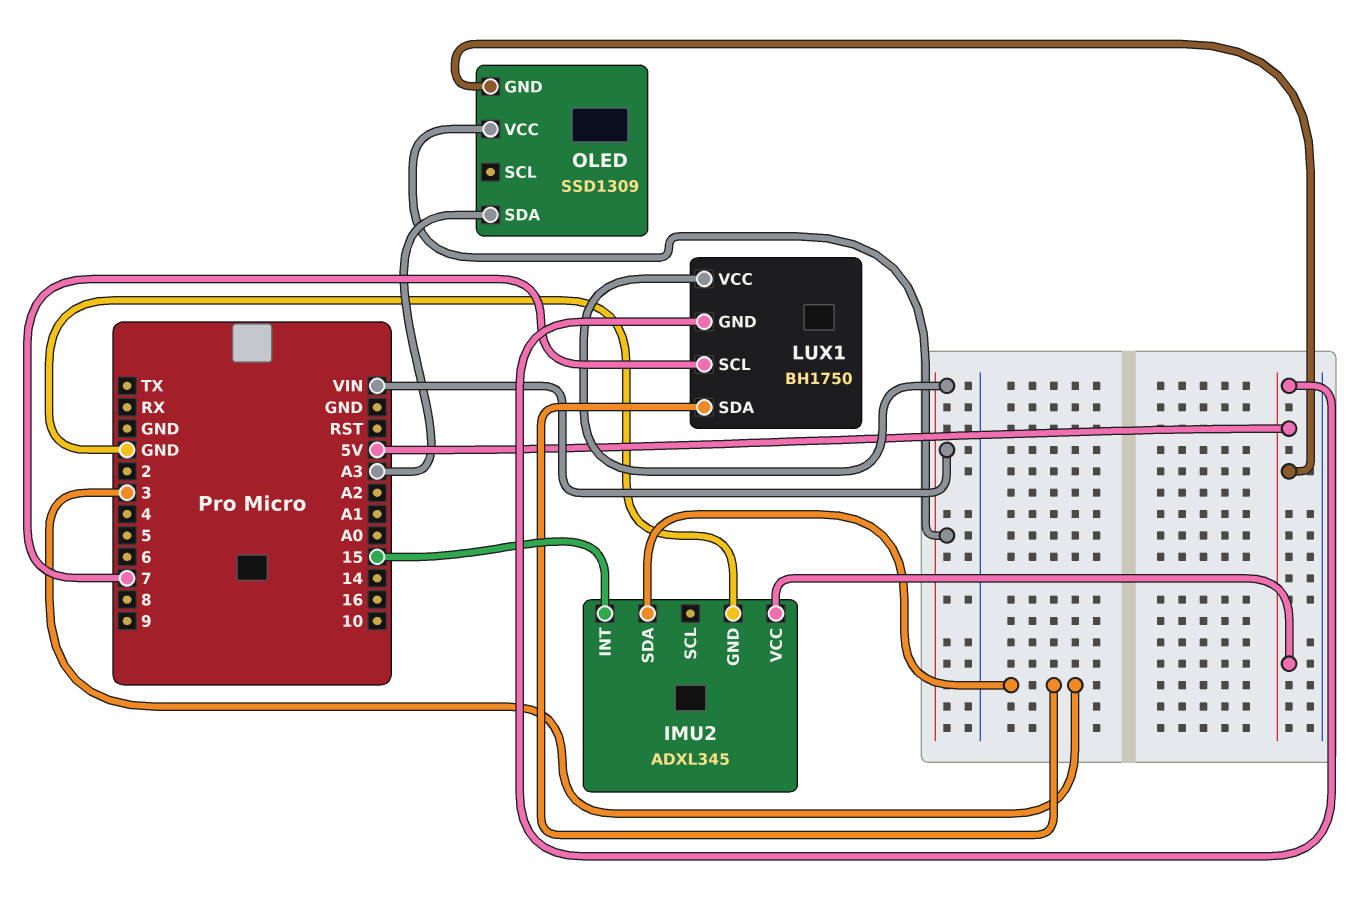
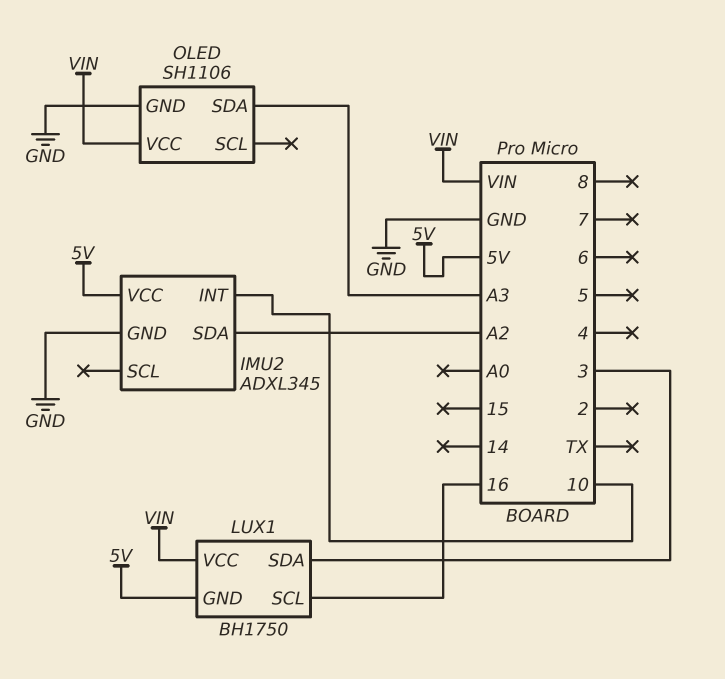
IMU2 pin INT: 15 -> 10
IMU2 pin SDA: 3 -> A2
LUX1 pin SCL: 7 -> 16
OLED: SSD1309 -> SH1106
OLED pin GND: 5V -> GND

